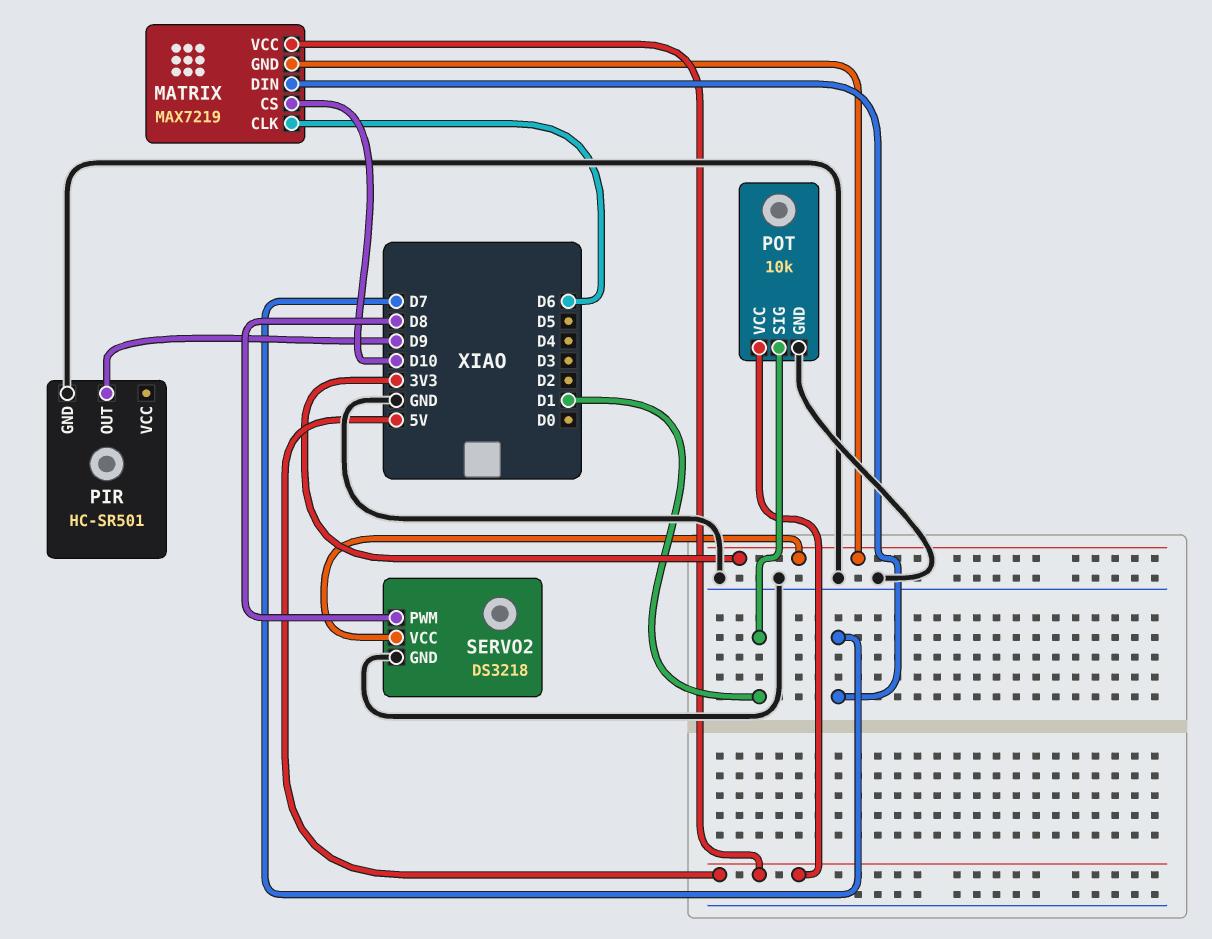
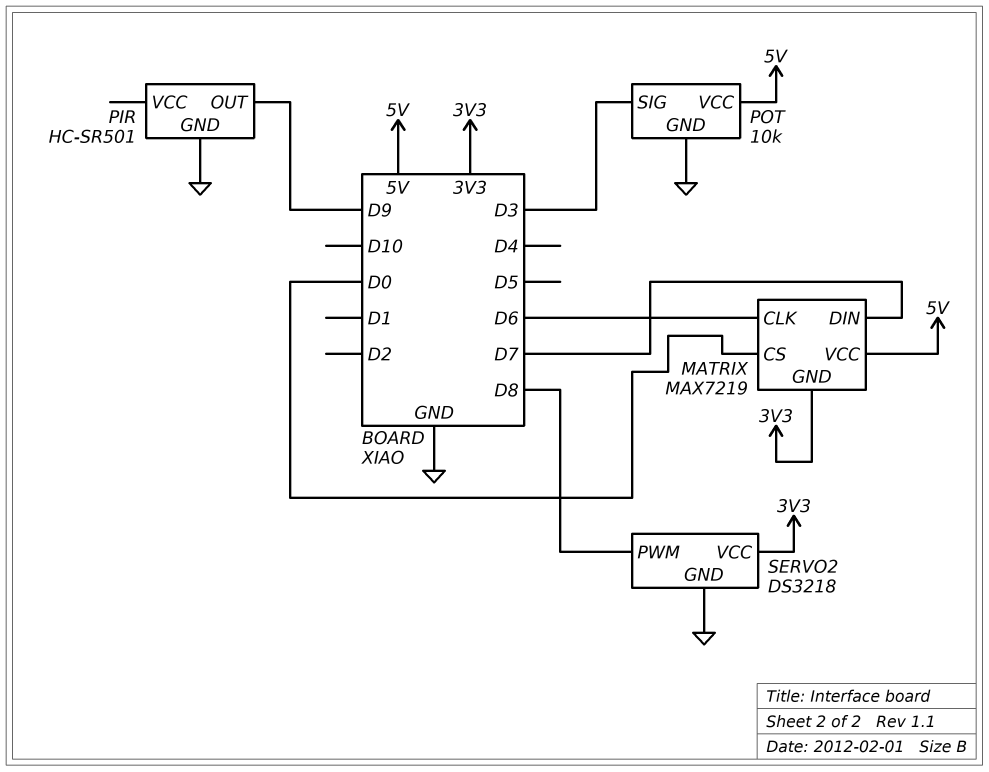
MATRIX pin CS: D10 -> D0
POT pin SIG: D1 -> D3

